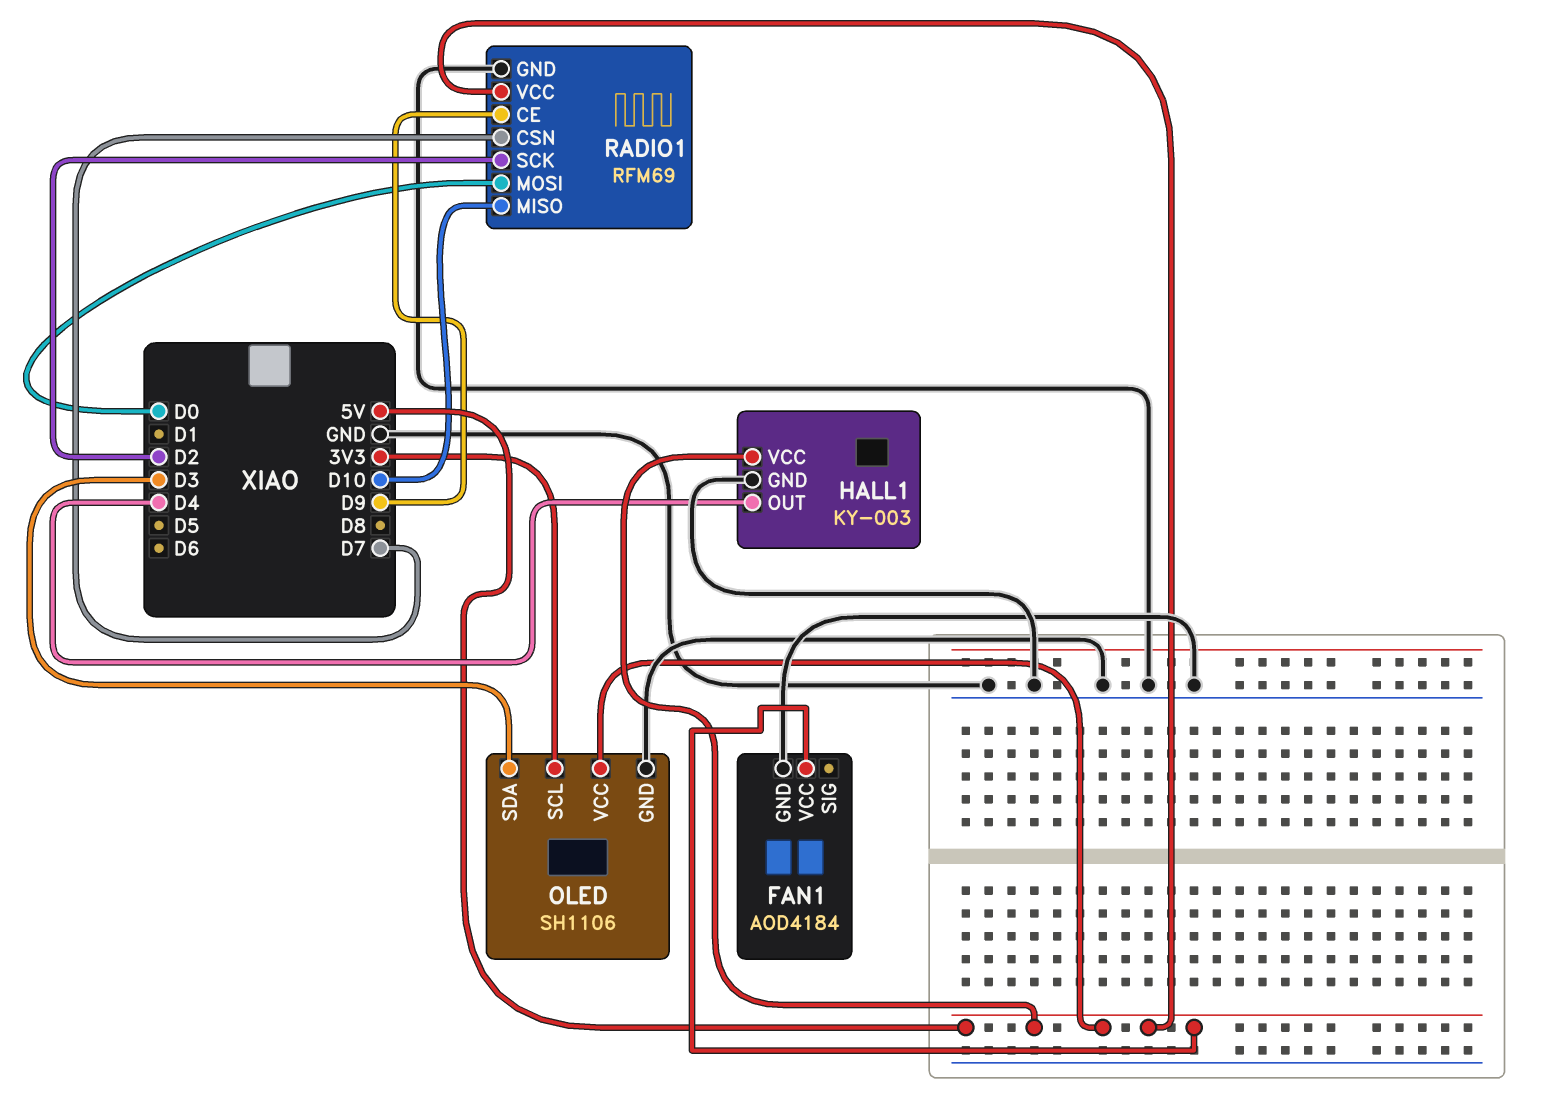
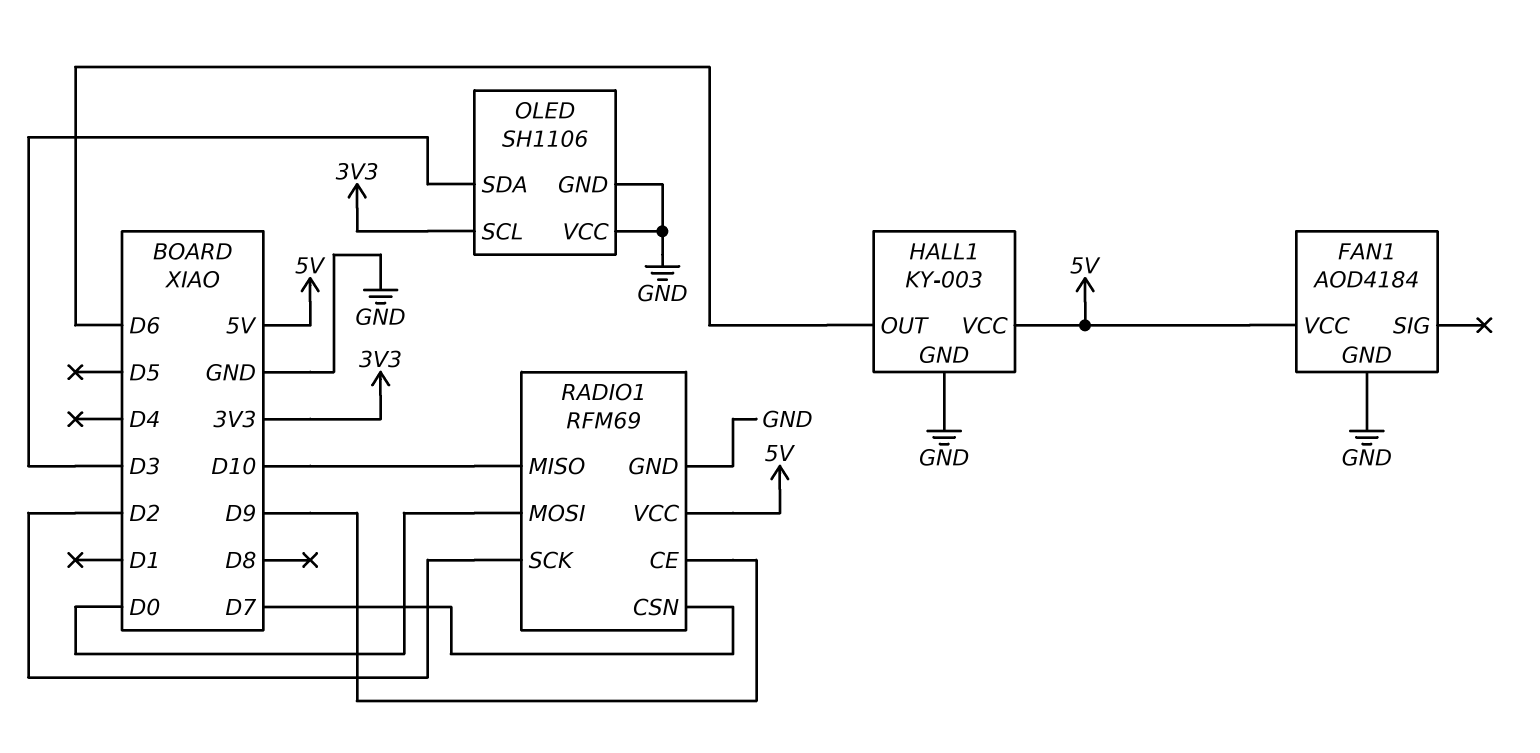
HALL1 pin OUT: D4 -> D6
OLED pin VCC: 5V -> GND

